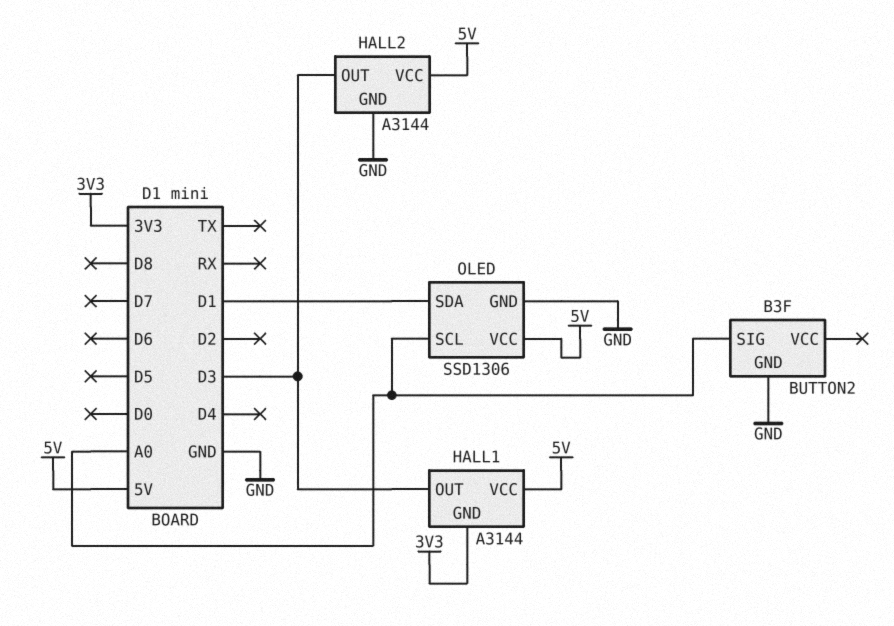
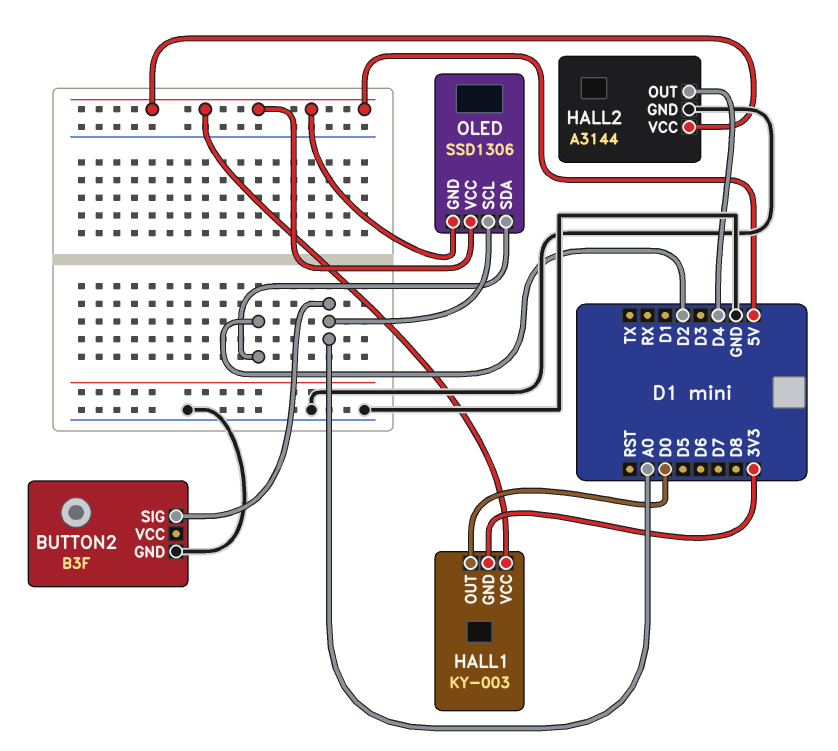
HALL1: A3144 -> KY-003
HALL1 pin OUT: D3 -> D0
HALL2 pin OUT: D3 -> D4
OLED pin GND: GND -> 5V
OLED pin SDA: D1 -> D2

